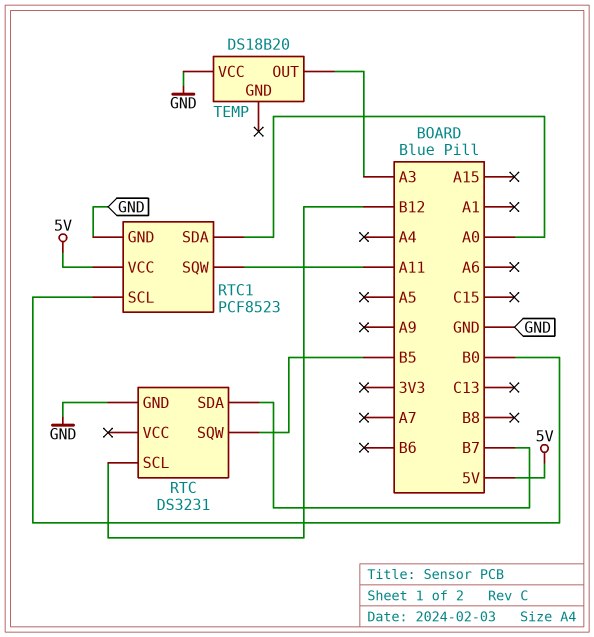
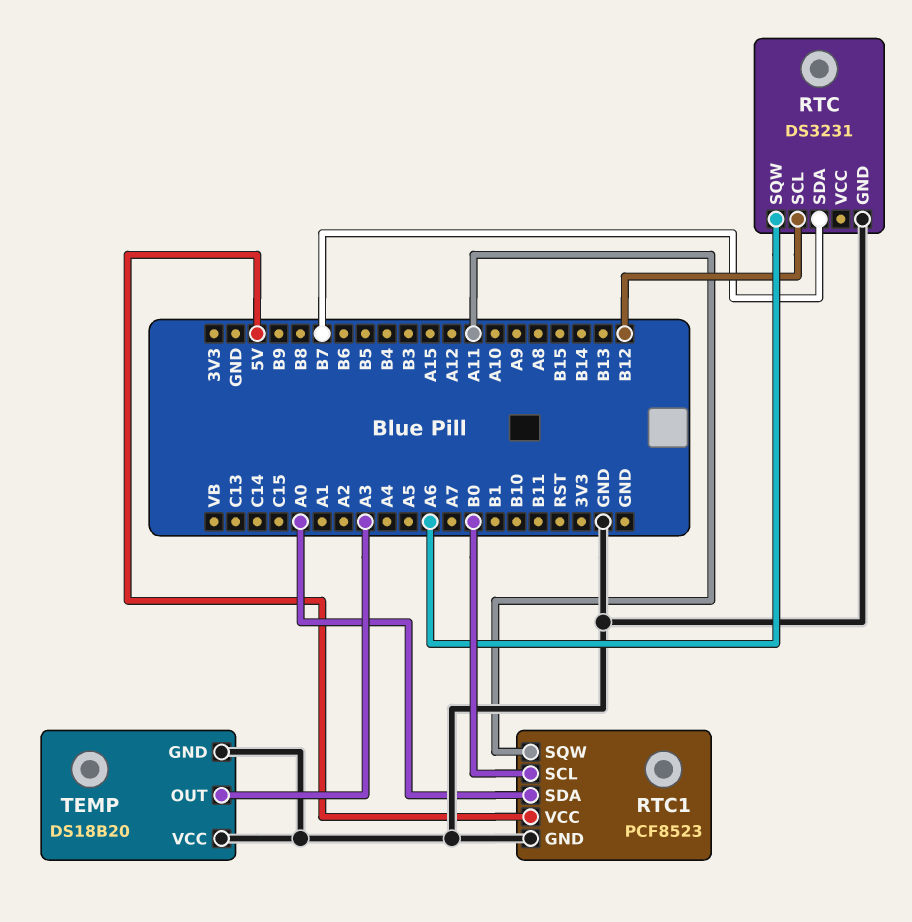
RTC pin SQW: B5 -> A6
TEMP pin GND: none -> GND

